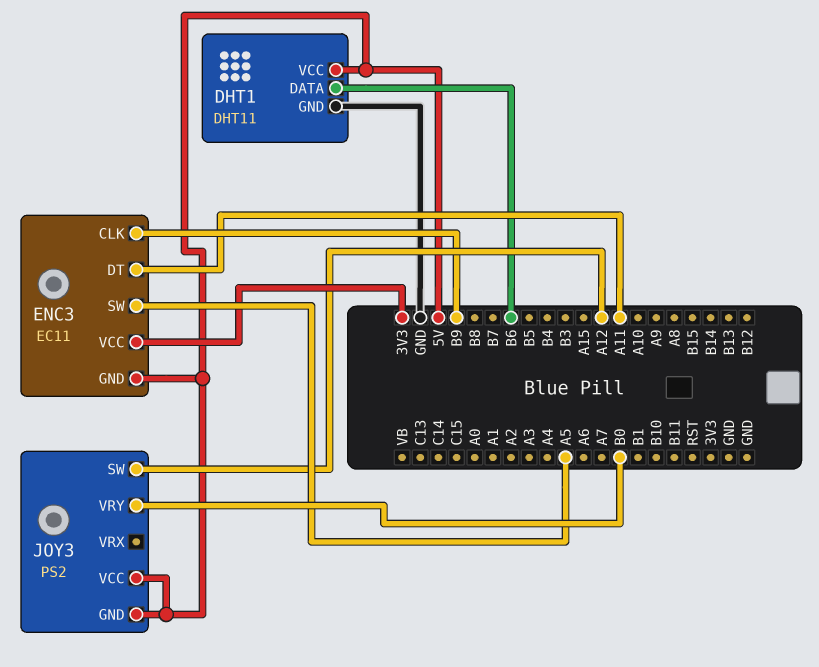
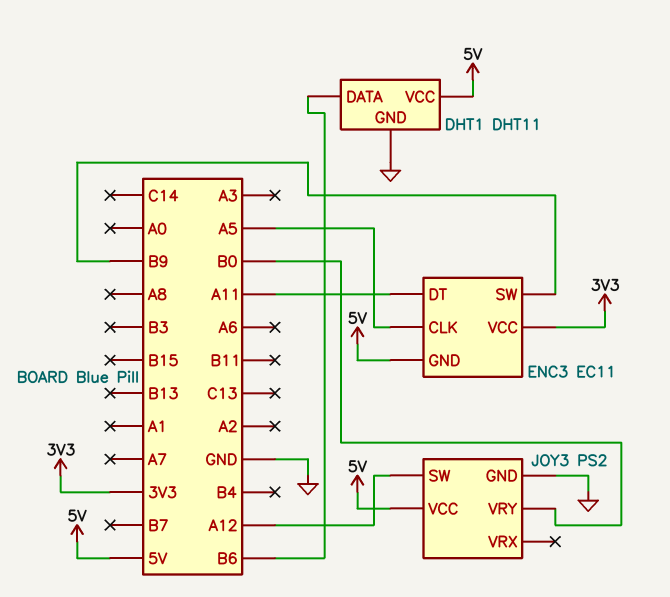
ENC3 pin CLK: B9 -> A5
ENC3 pin SW: A5 -> B9
JOY3 pin GND: 5V -> GND

